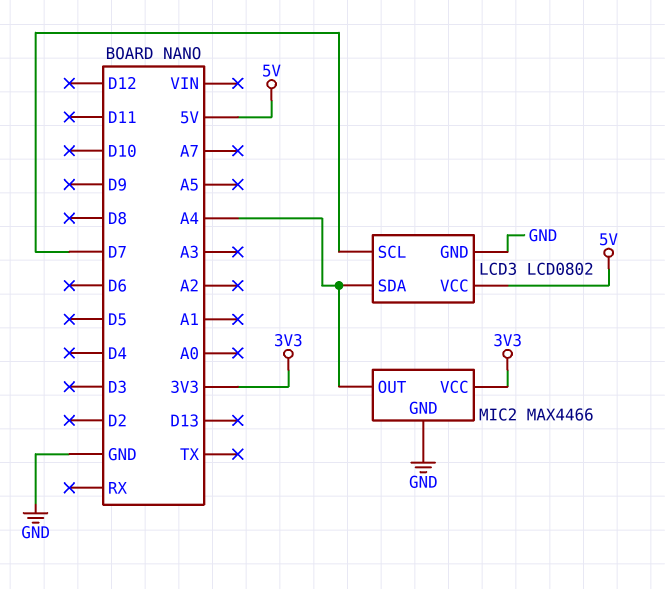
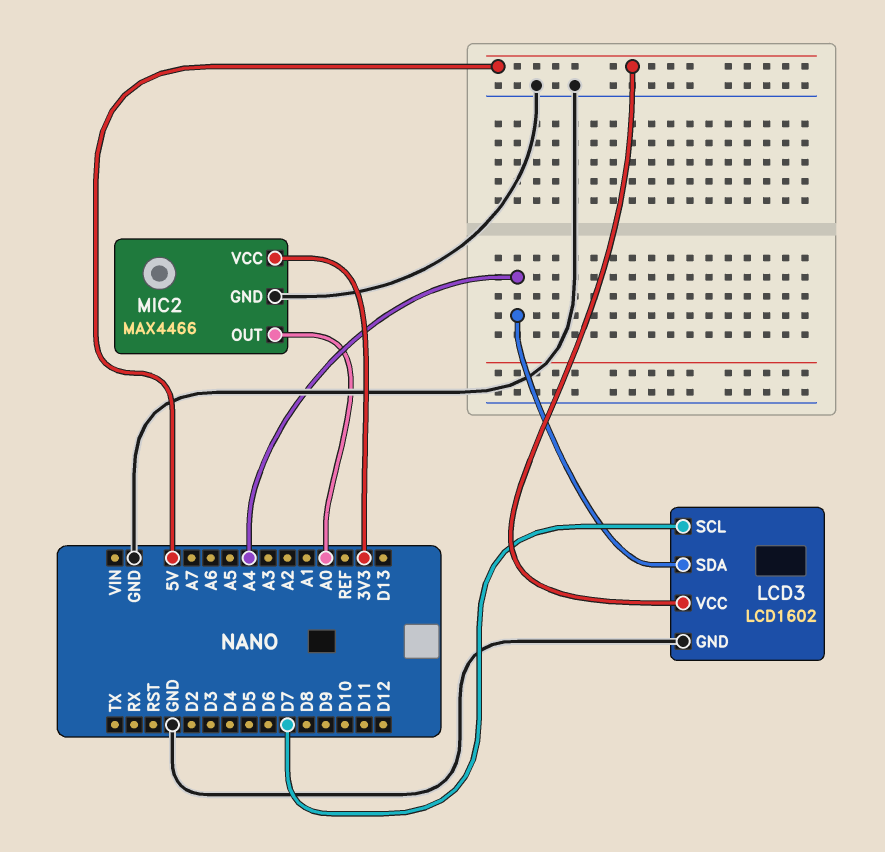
LCD3: LCD0802 -> LCD1602
MIC2 pin OUT: A4 -> A0

